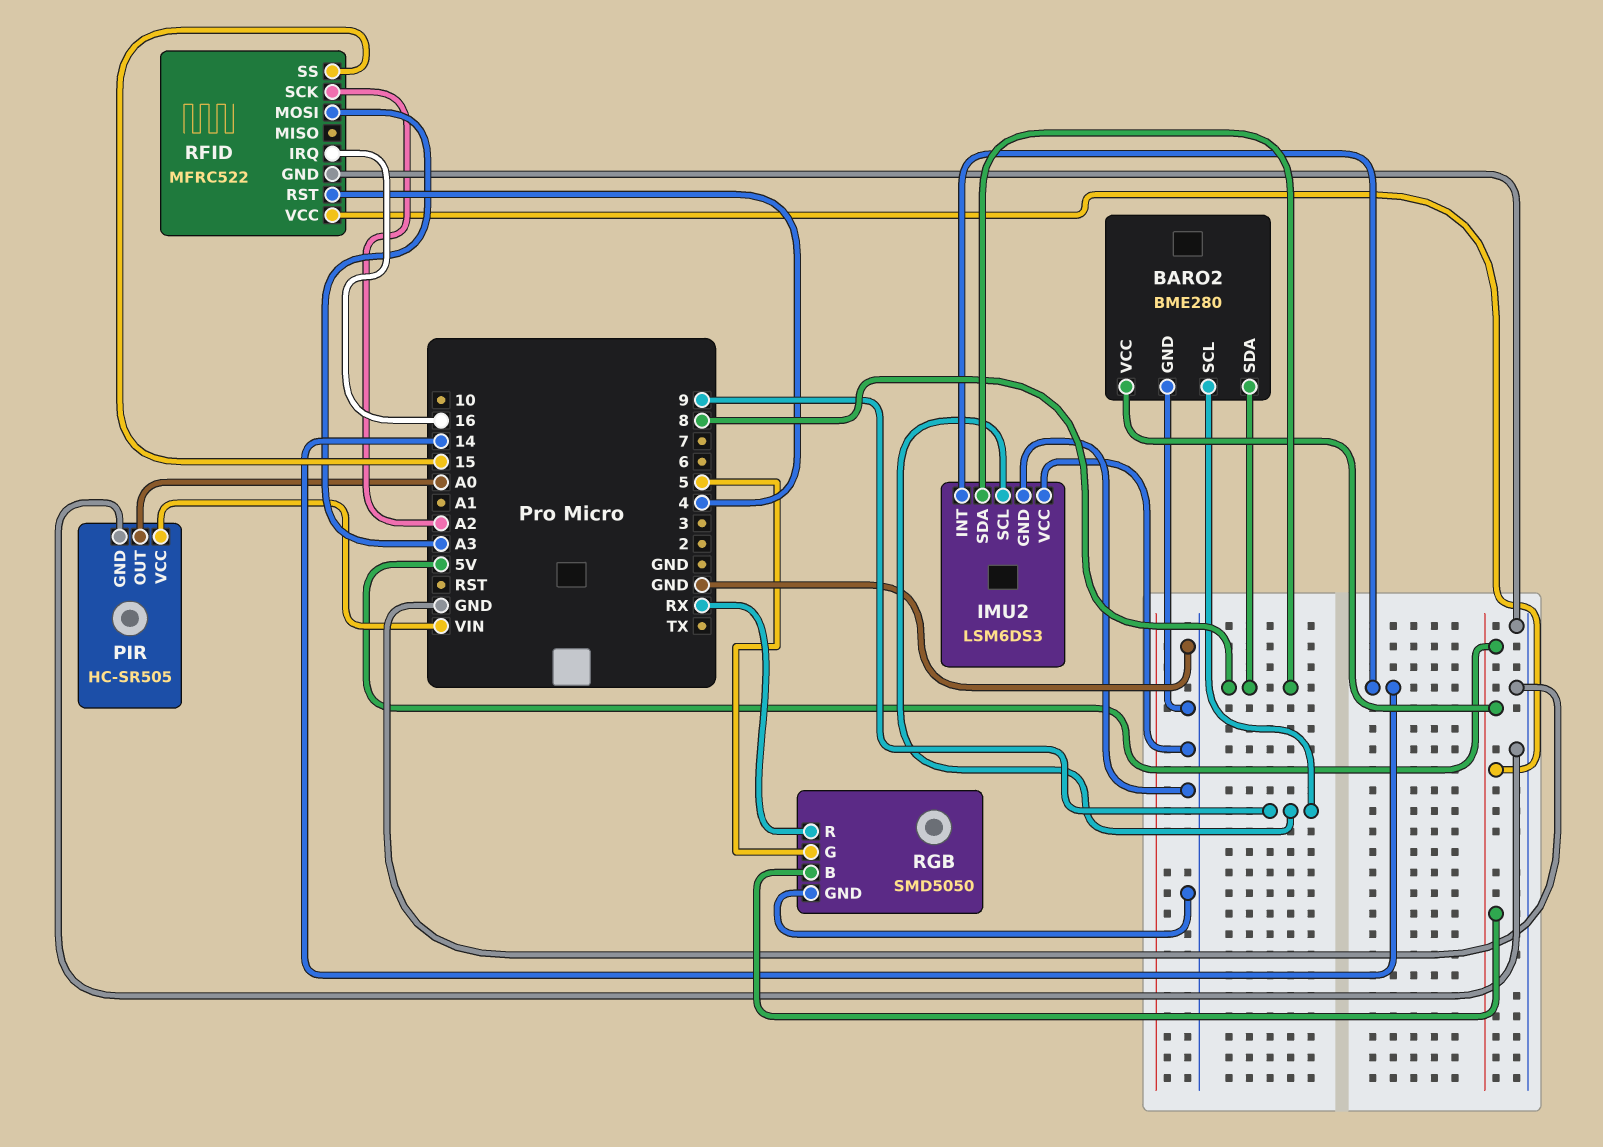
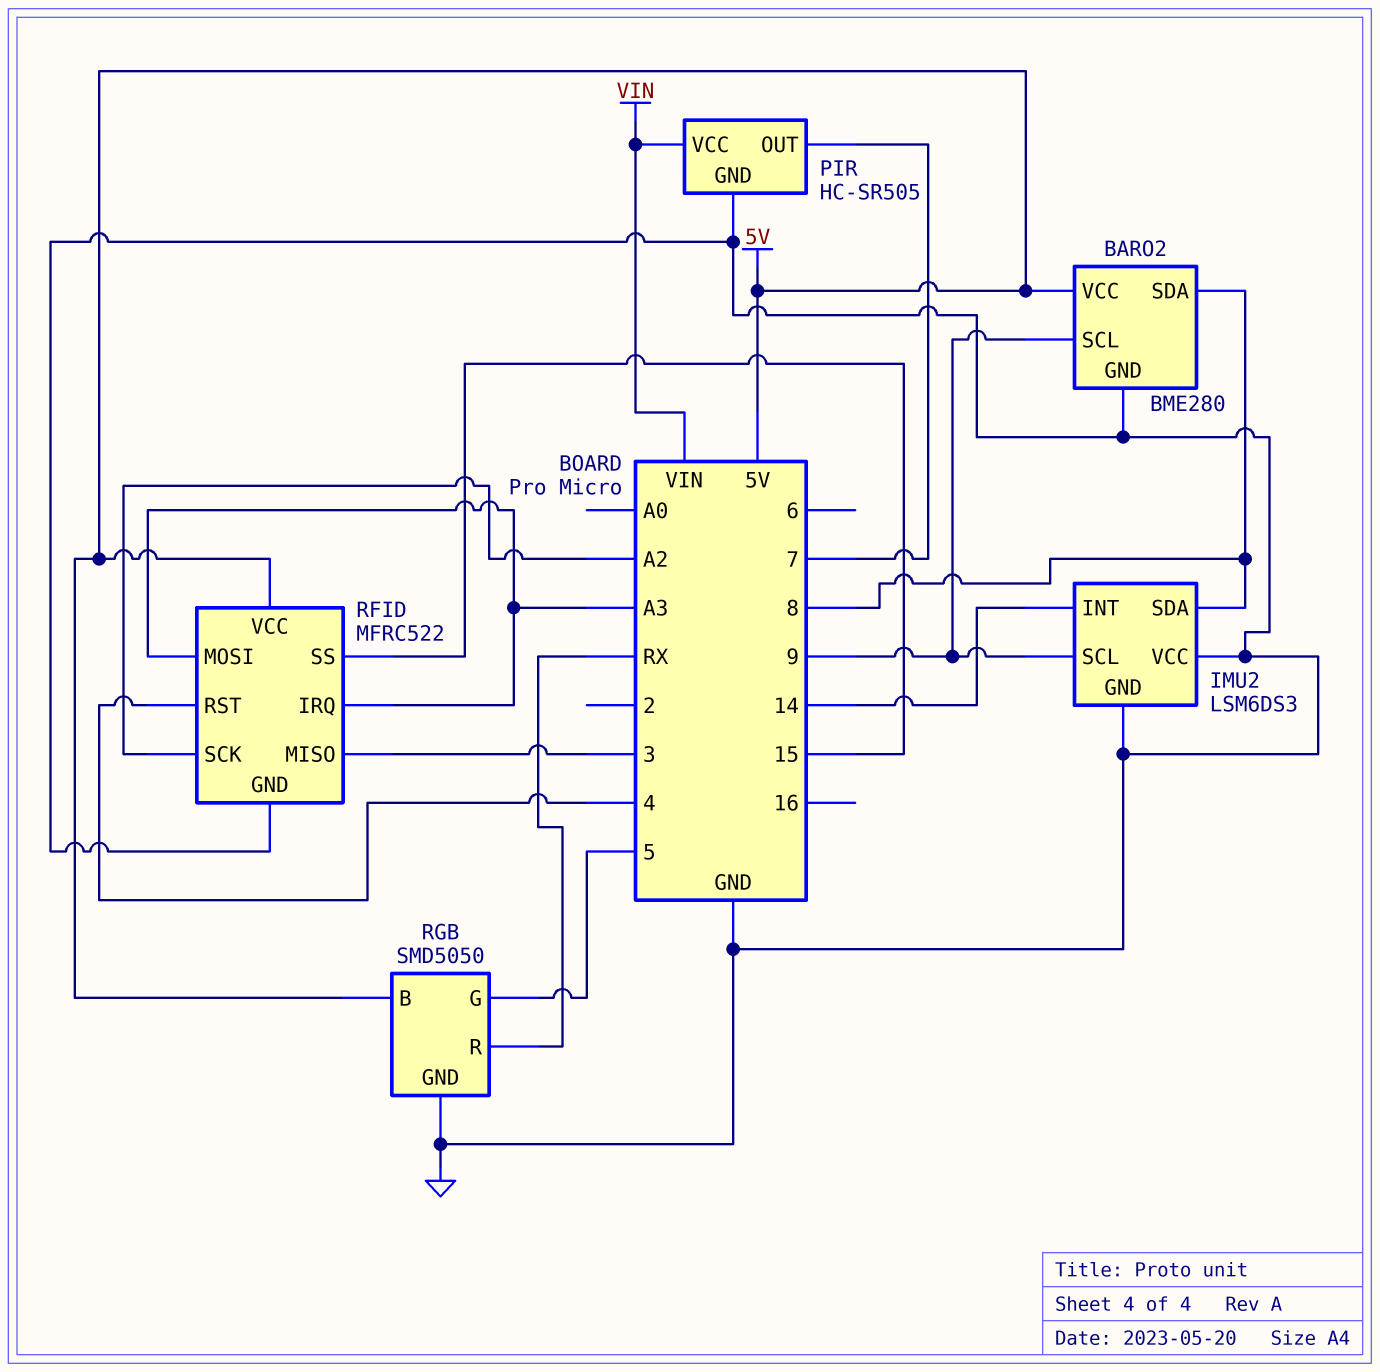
PIR pin OUT: A0 -> 7
RFID pin IRQ: 16 -> A3
RFID pin MISO: none -> 3

